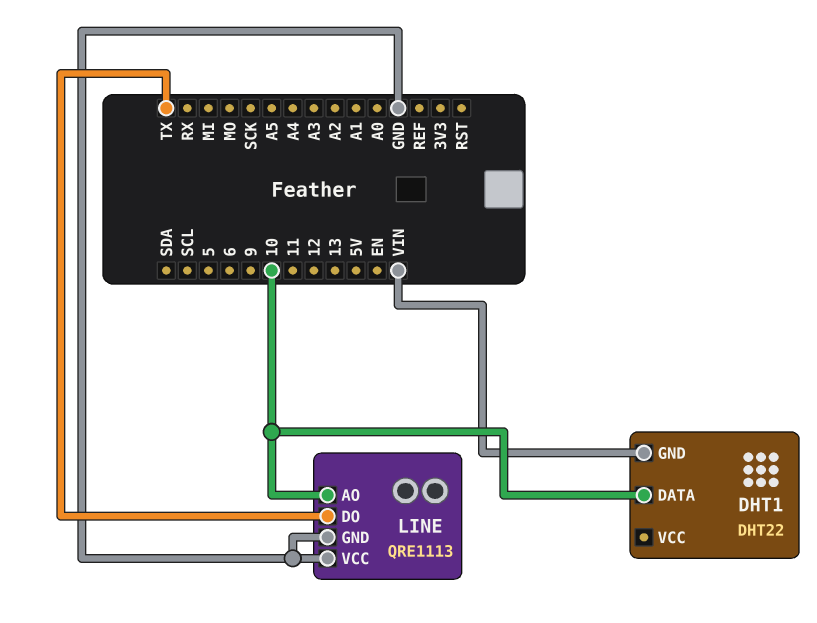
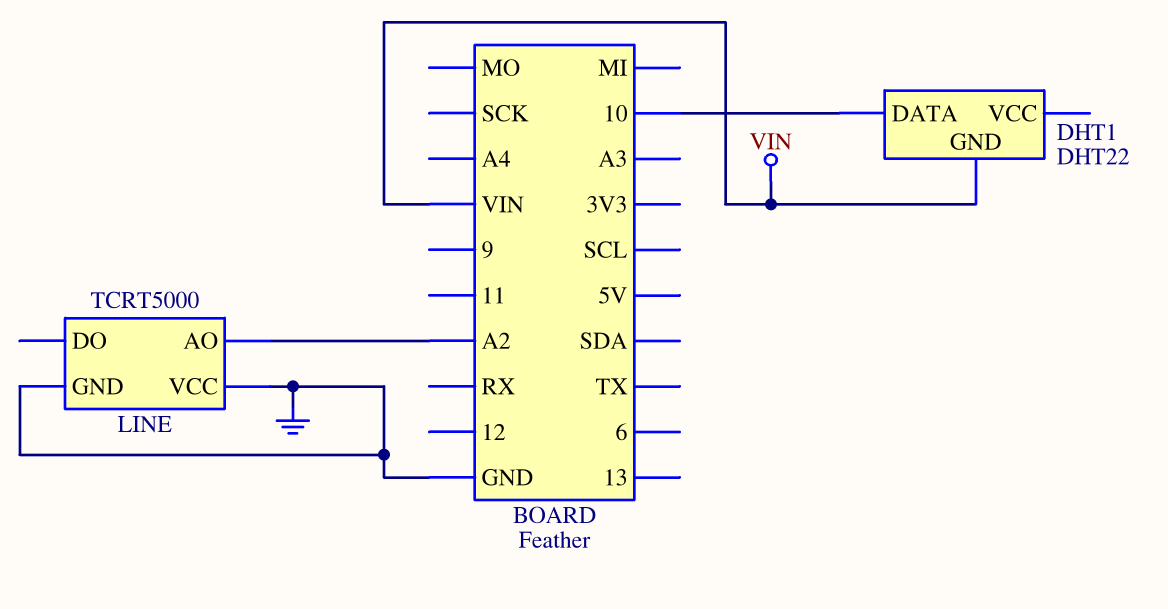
LINE: QRE1113 -> TCRT5000
LINE pin AO: 10 -> A2
LINE pin DO: TX -> none

